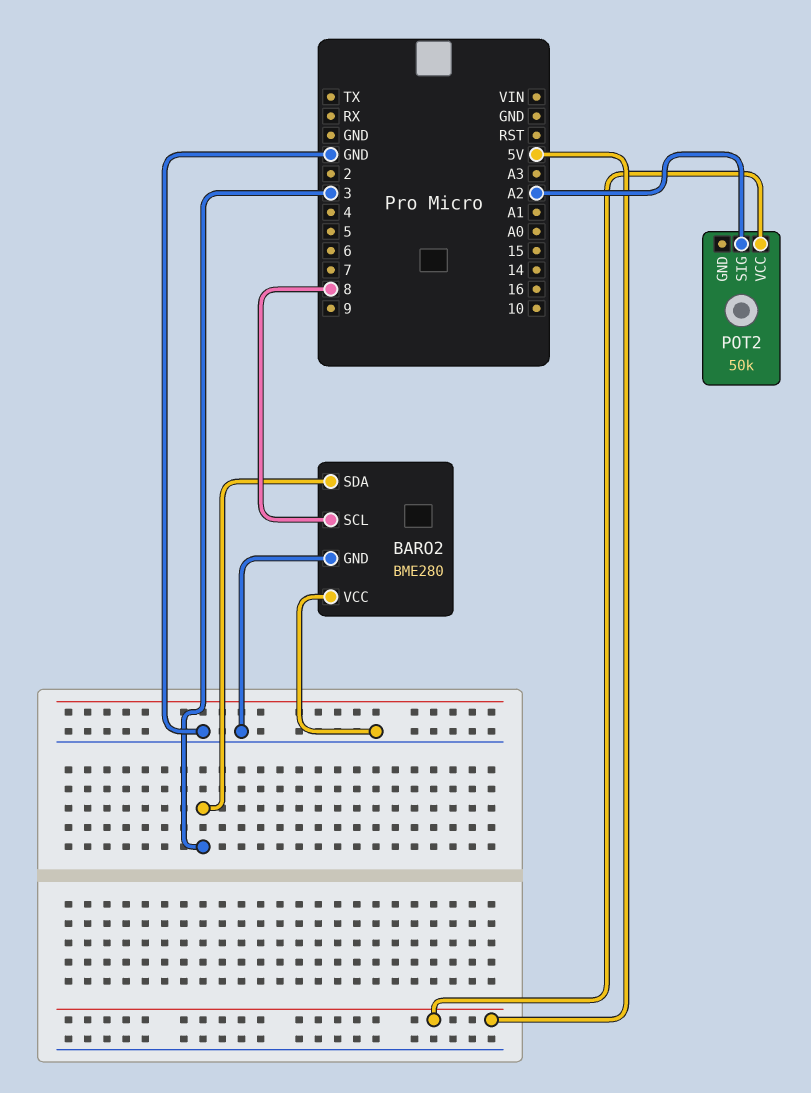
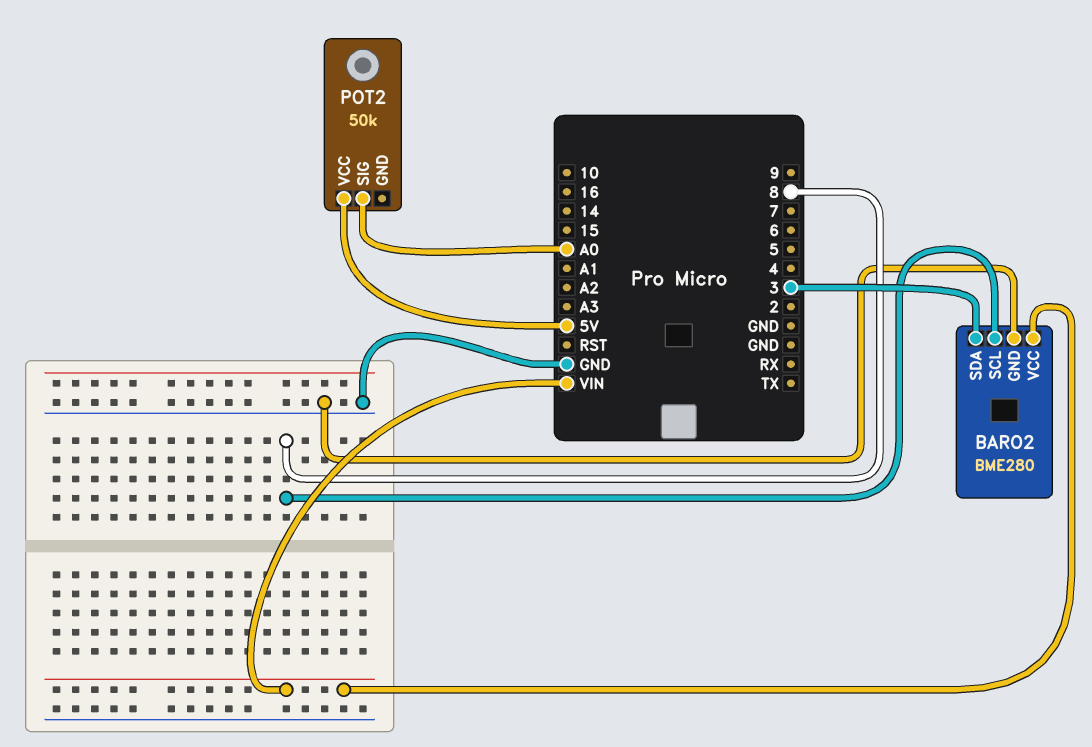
BARO2 pin VCC: GND -> VIN
POT2 pin SIG: A2 -> A0

